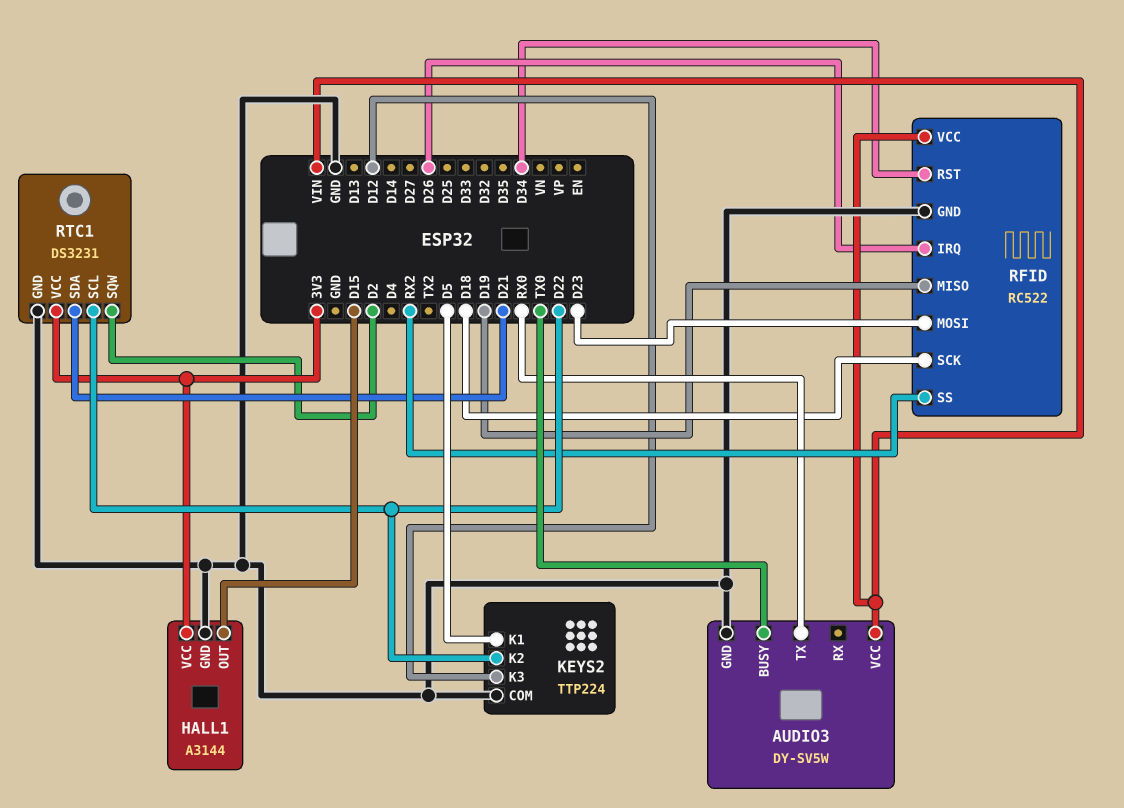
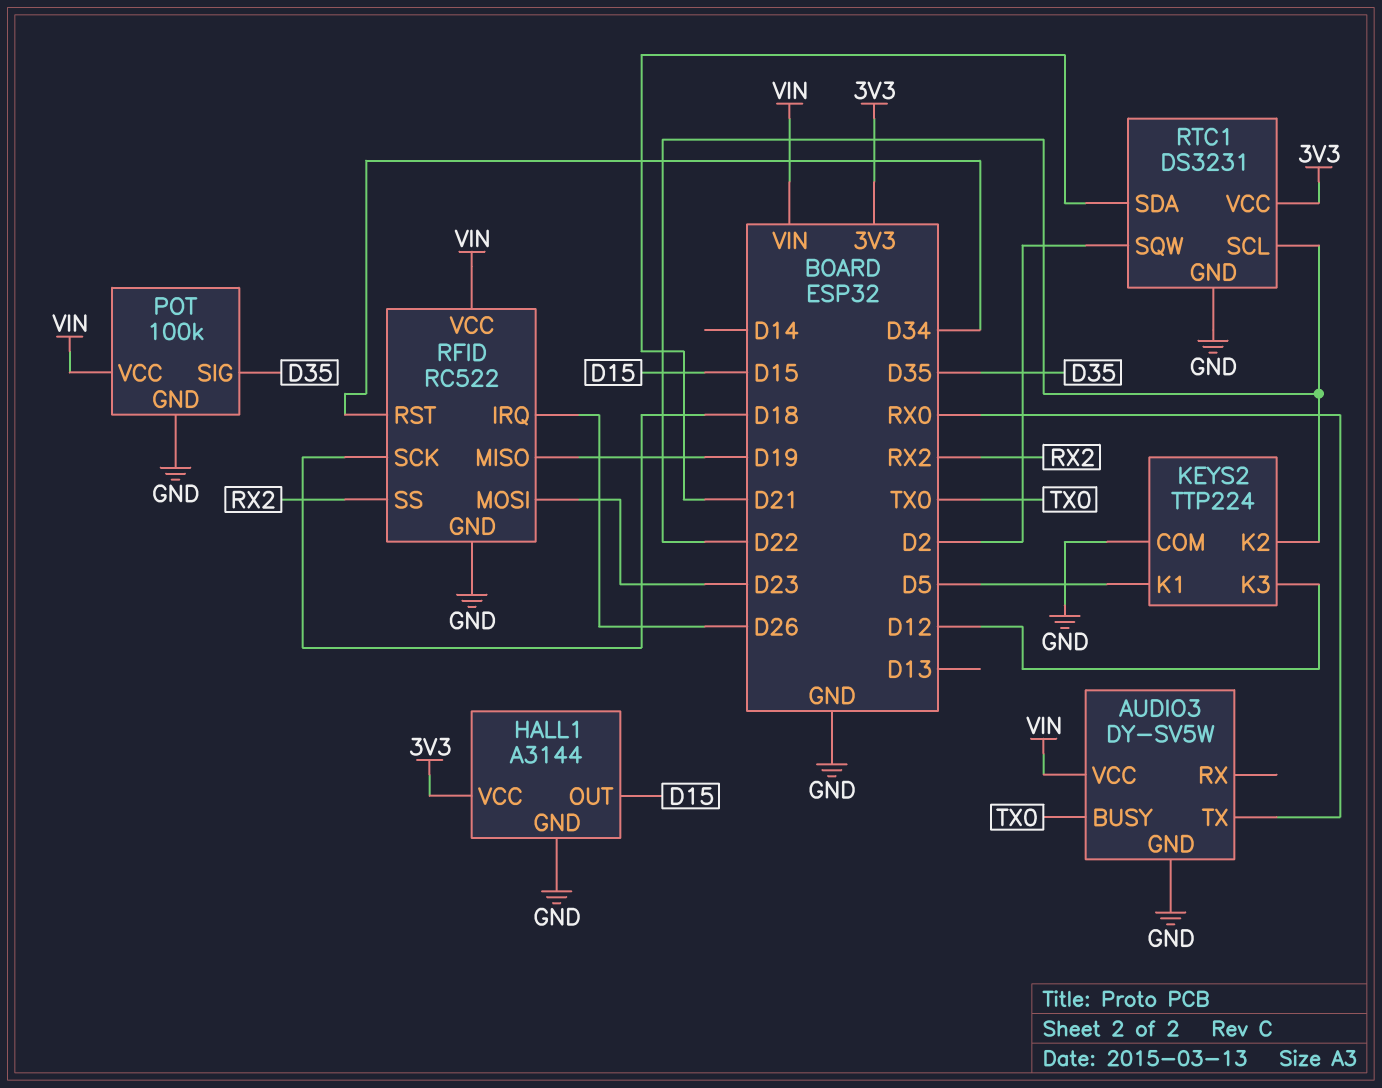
POT: none -> 100k
POT pin GND: none -> GND
POT pin SIG: none -> D35
POT pin VCC: none -> VIN

